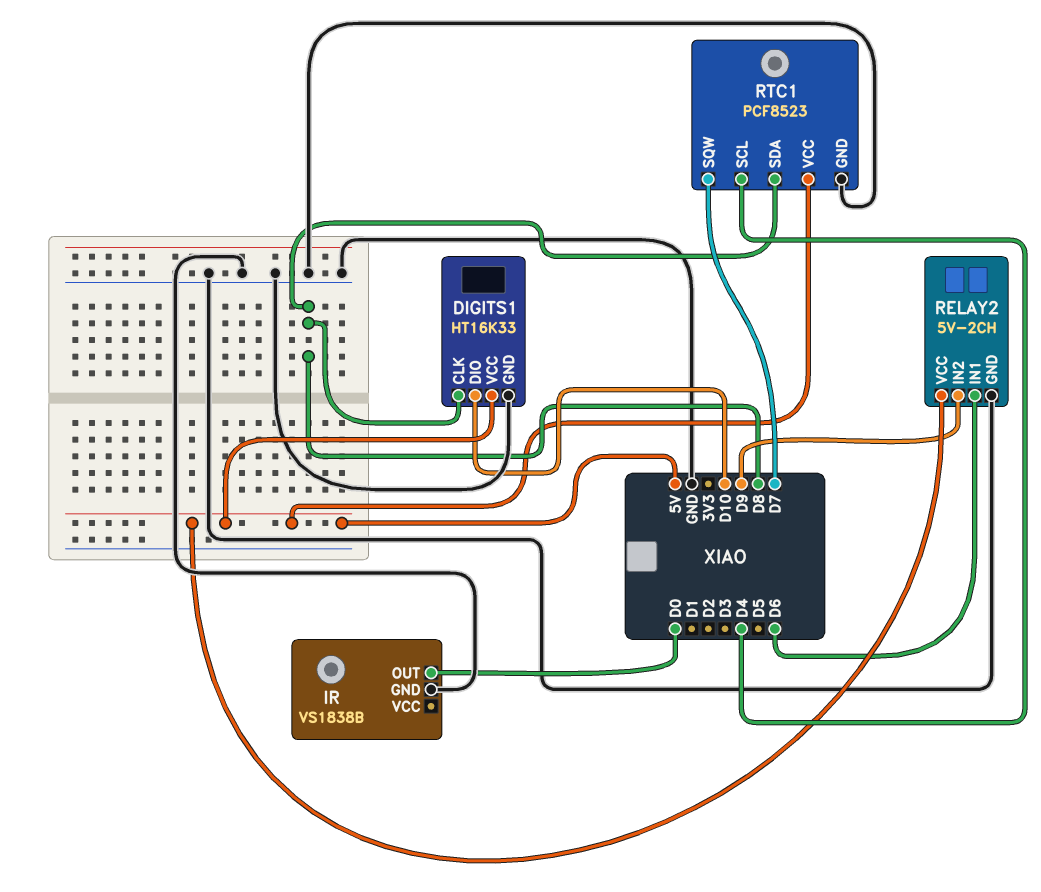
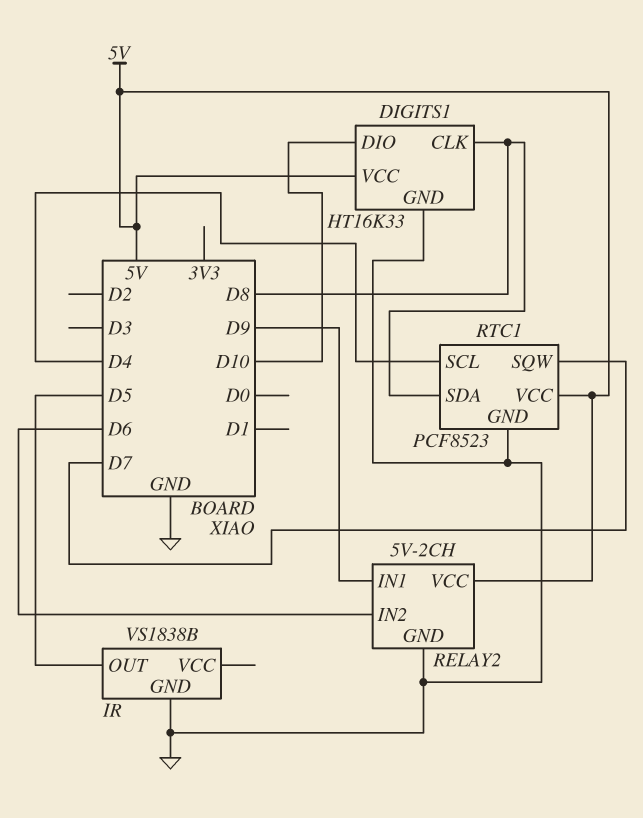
IR pin OUT: D0 -> D5
RELAY2 pin IN1: D6 -> D9
RELAY2 pin IN2: D9 -> D6

